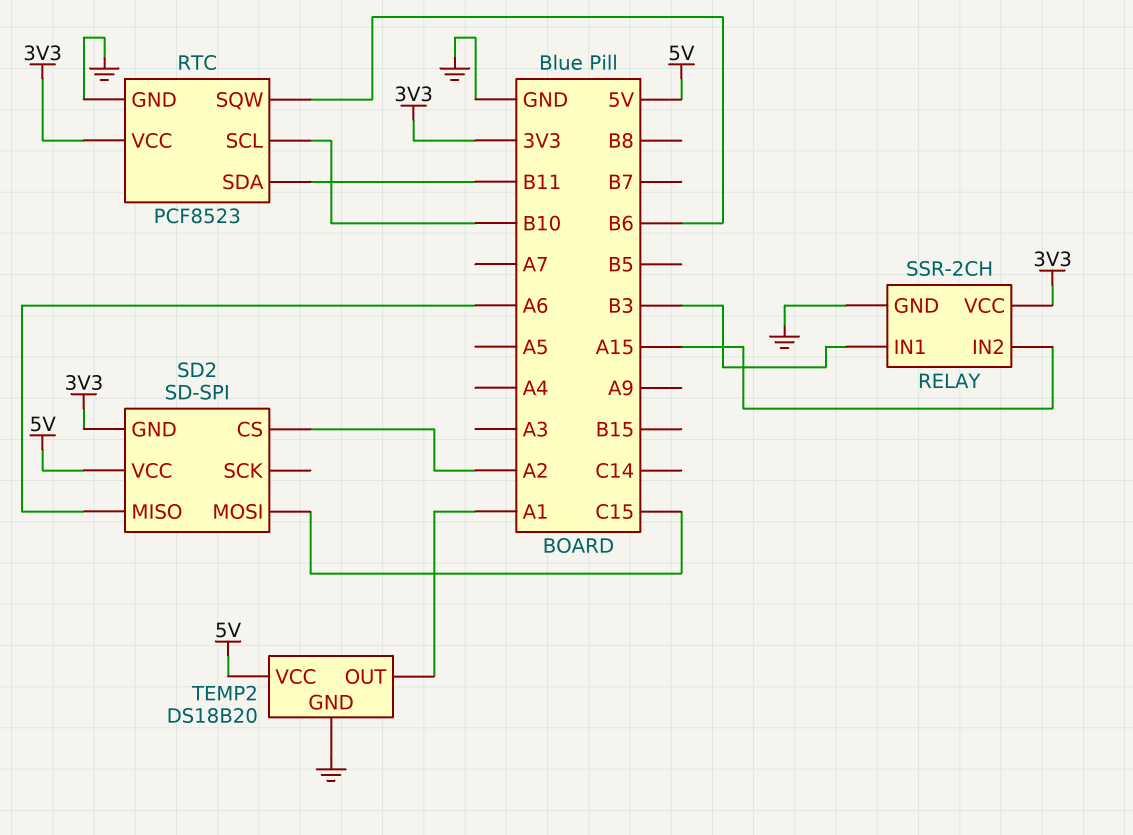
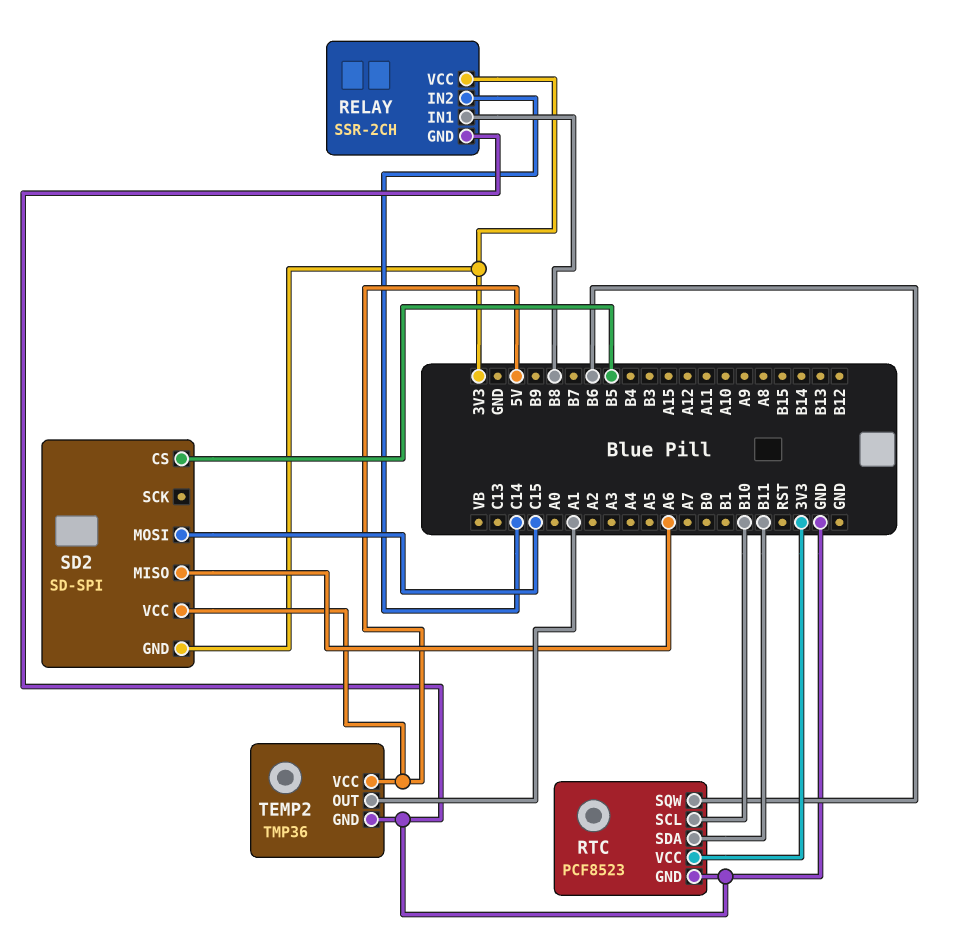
RELAY pin IN1: B3 -> B8
RELAY pin IN2: A15 -> C14
SD2 pin CS: A2 -> B5
TEMP2: DS18B20 -> TMP36

